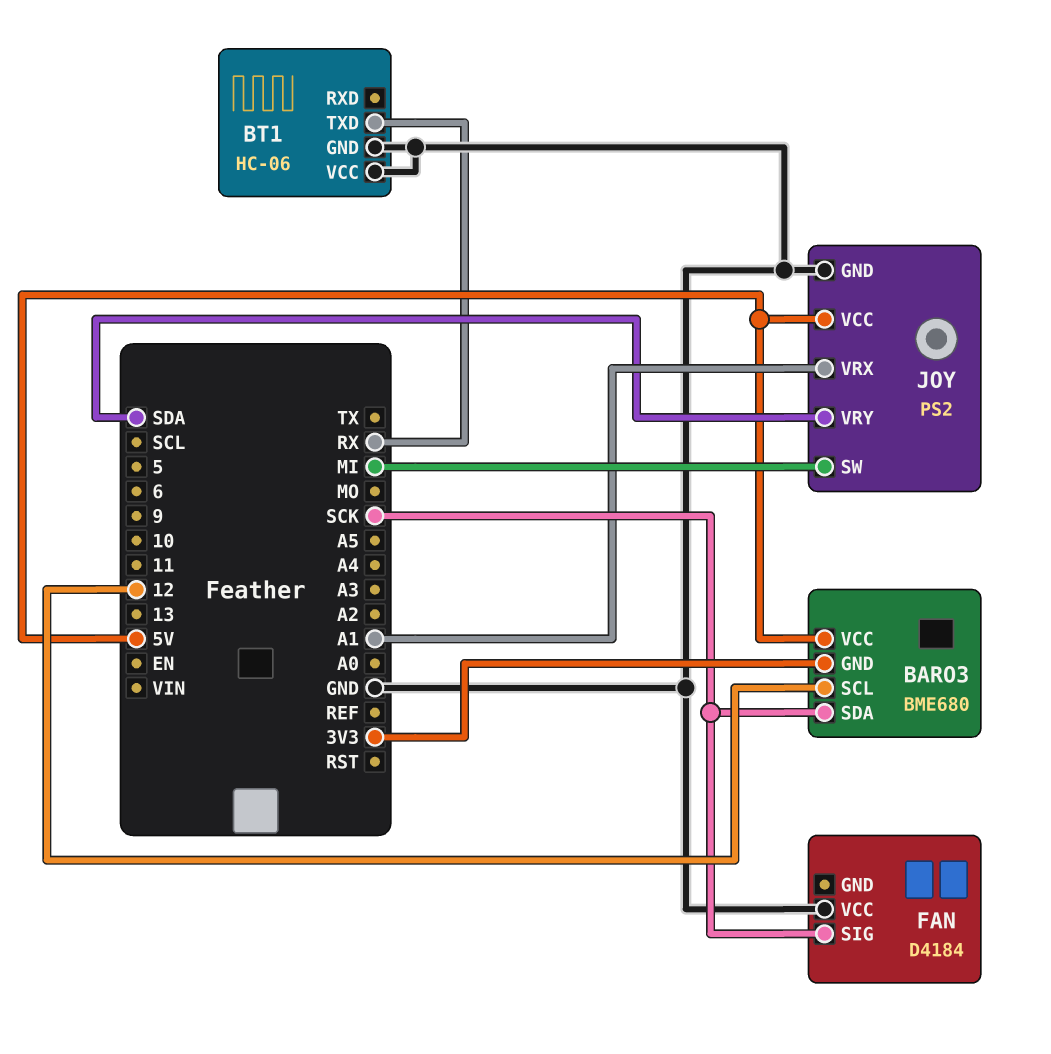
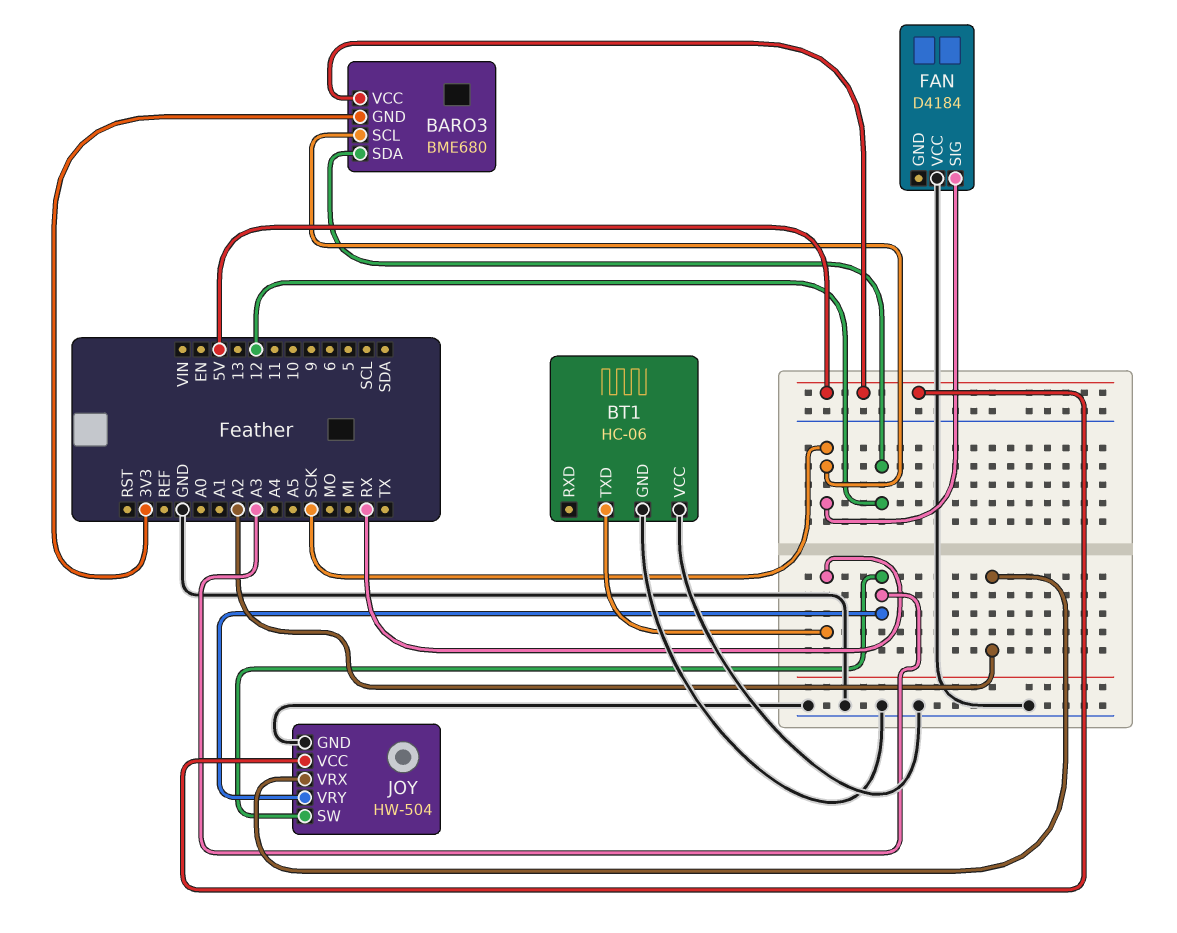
BARO3 pin SCL: 12 -> SCK
BARO3 pin SDA: SCK -> 12
JOY: PS2 -> HW-504
JOY pin SW: MI -> A3
JOY pin VRX: A1 -> A2
JOY pin VRY: SDA -> A3

